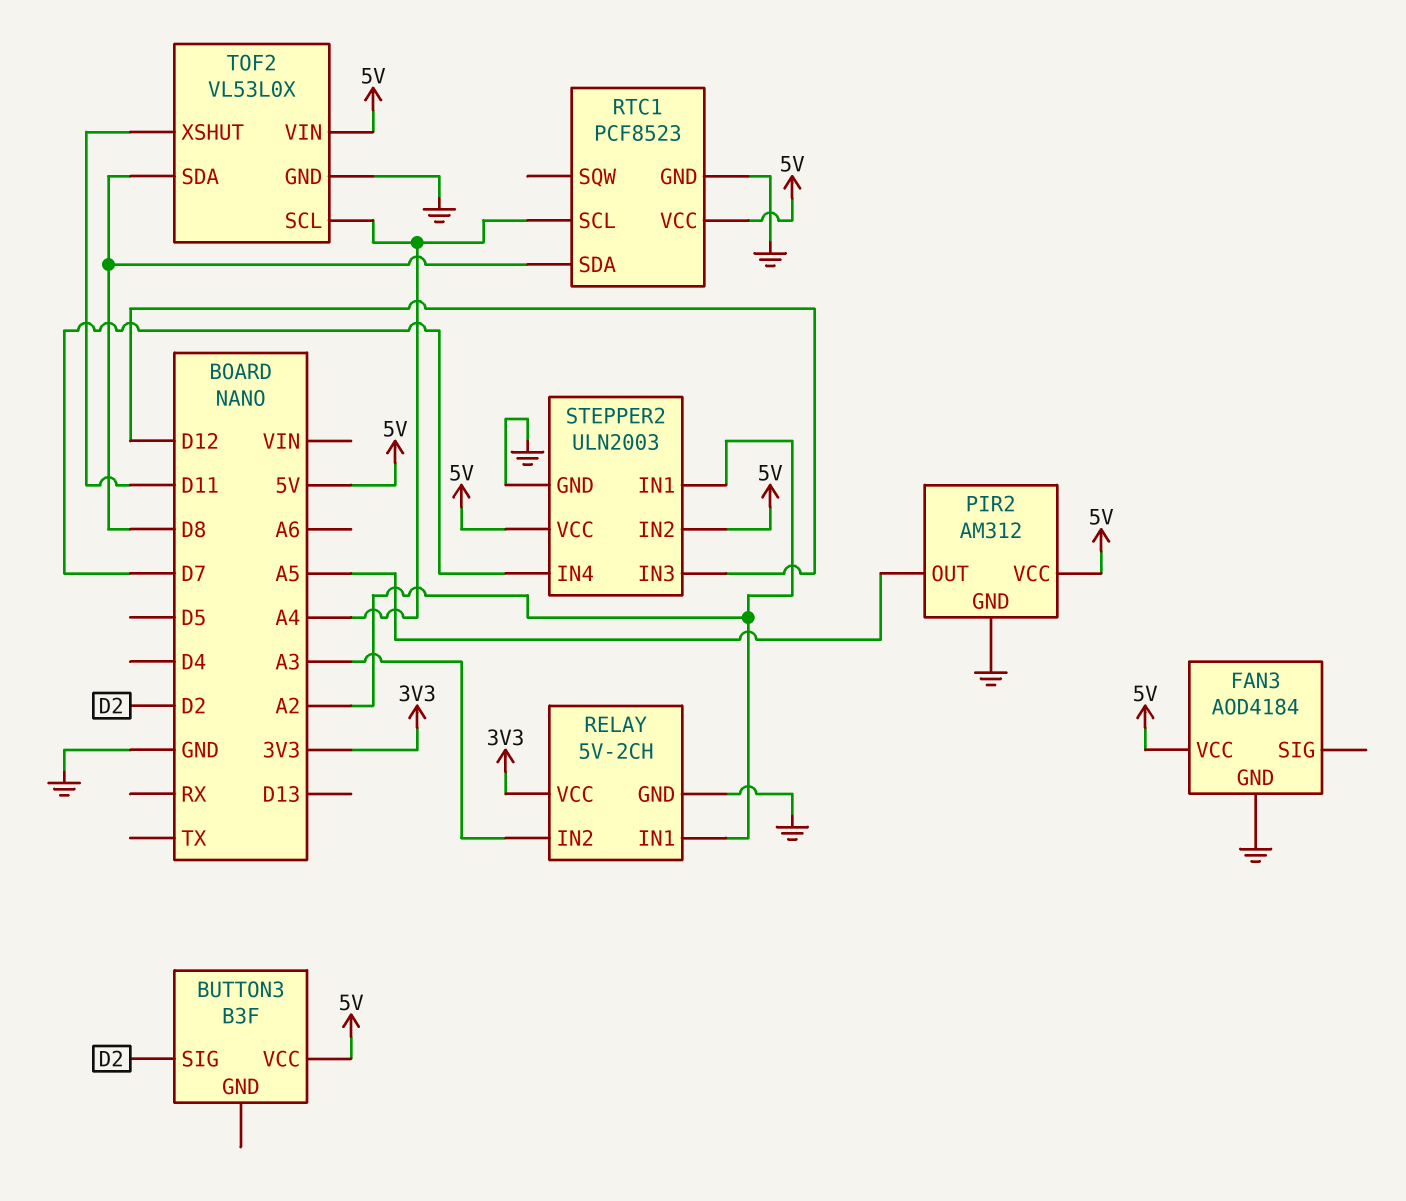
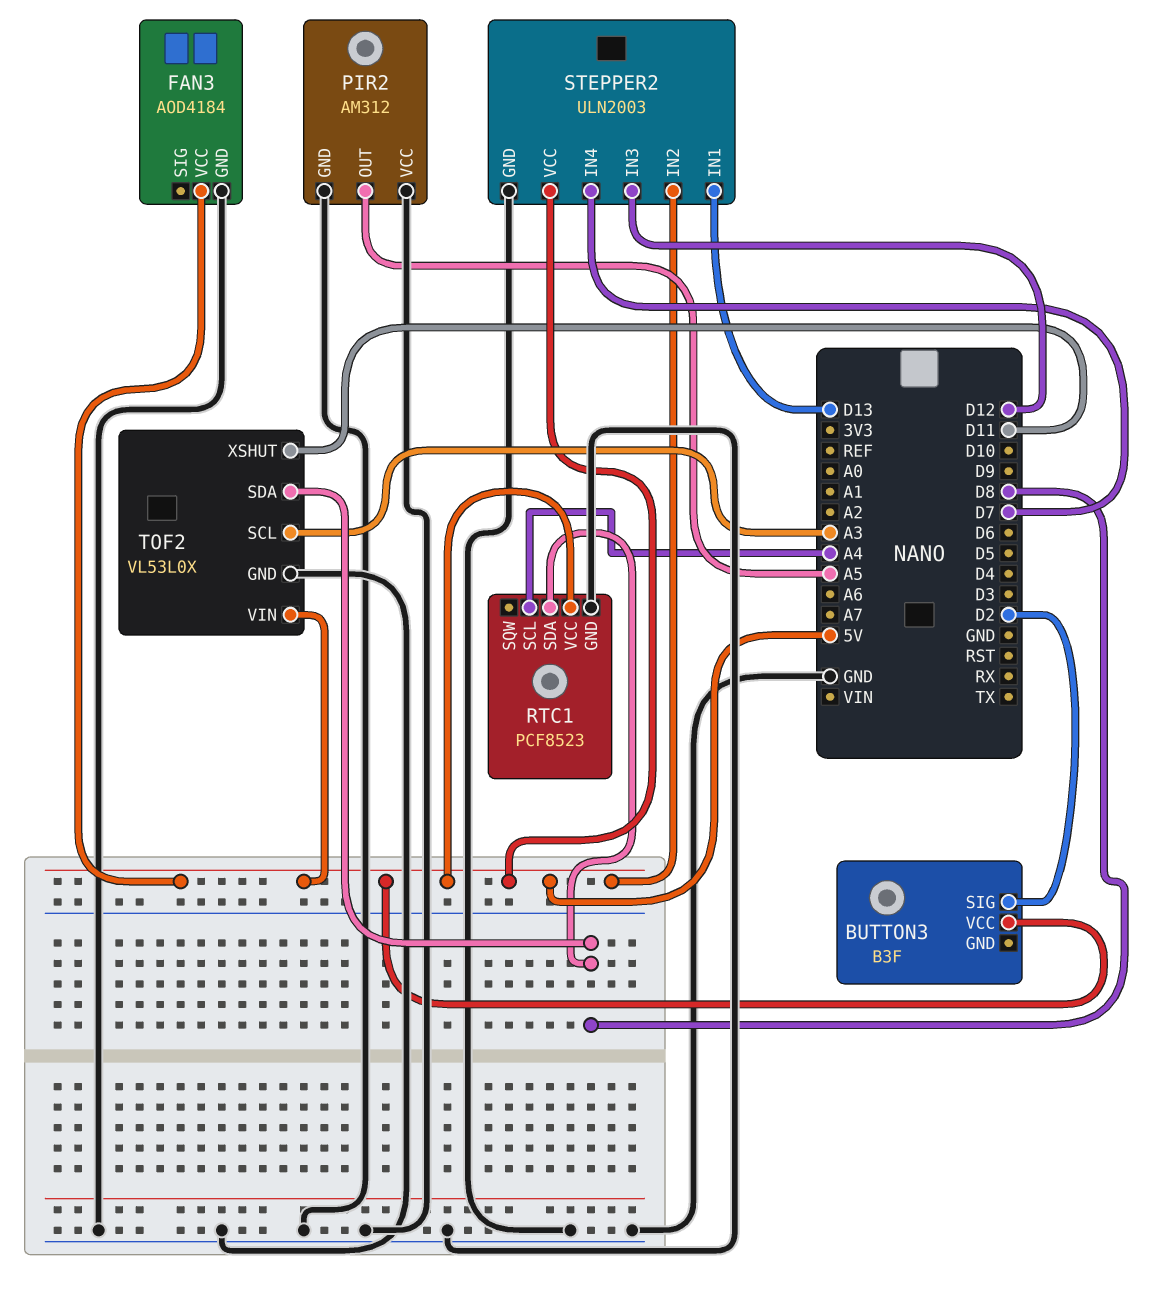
PIR2 pin VCC: 5V -> GND
RELAY: 5V-2CH -> none
RELAY pin GND: GND -> none
RELAY pin IN1: A2 -> none
RELAY pin IN2: A3 -> none
RELAY pin VCC: 3V3 -> none
STEPPER2 pin IN1: A2 -> D13
TOF2 pin SCL: A4 -> A3

